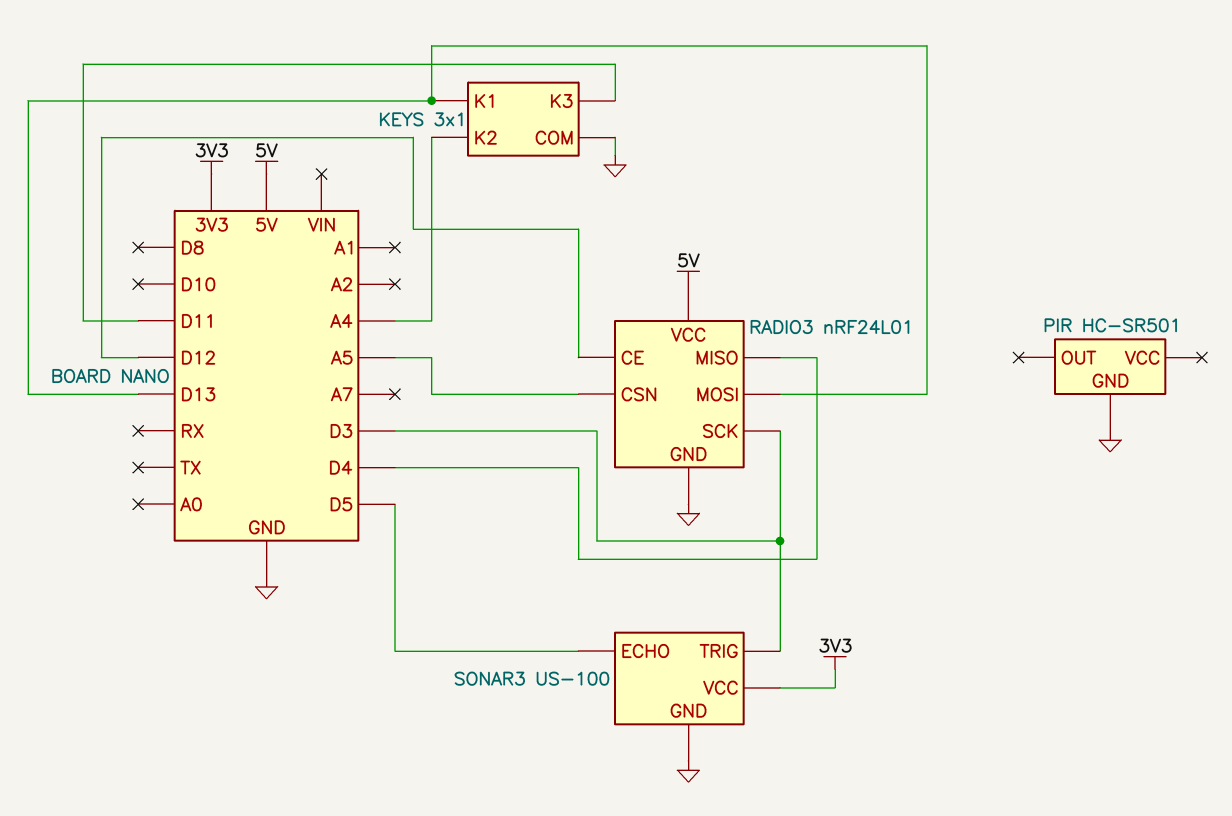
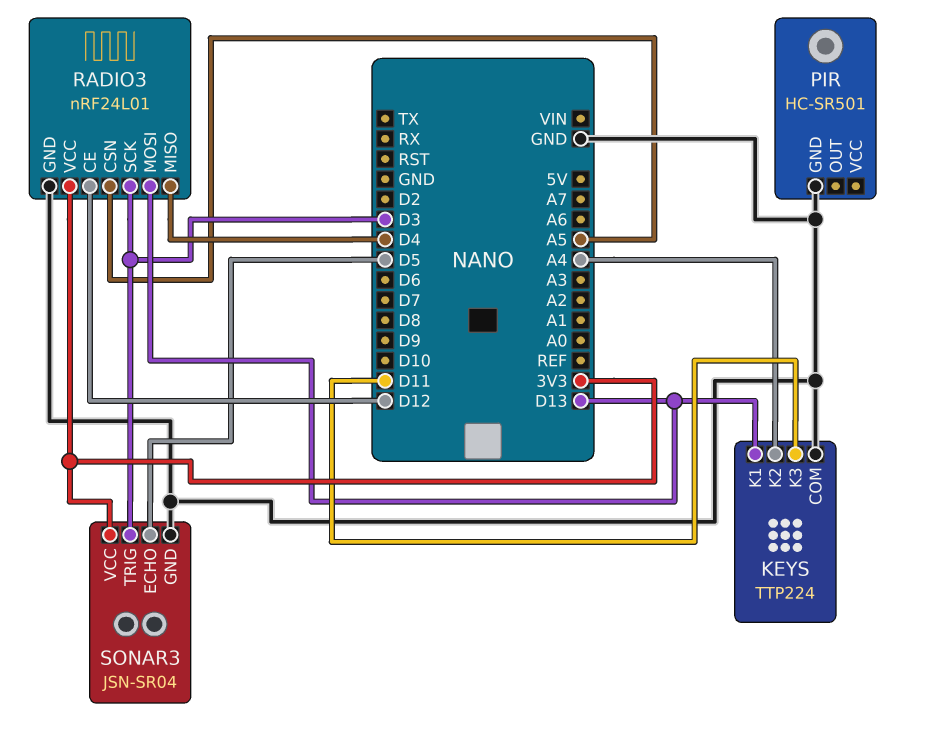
KEYS: 3x1 -> TTP224
RADIO3 pin VCC: 5V -> 3V3
SONAR3: US-100 -> JSN-SR04

